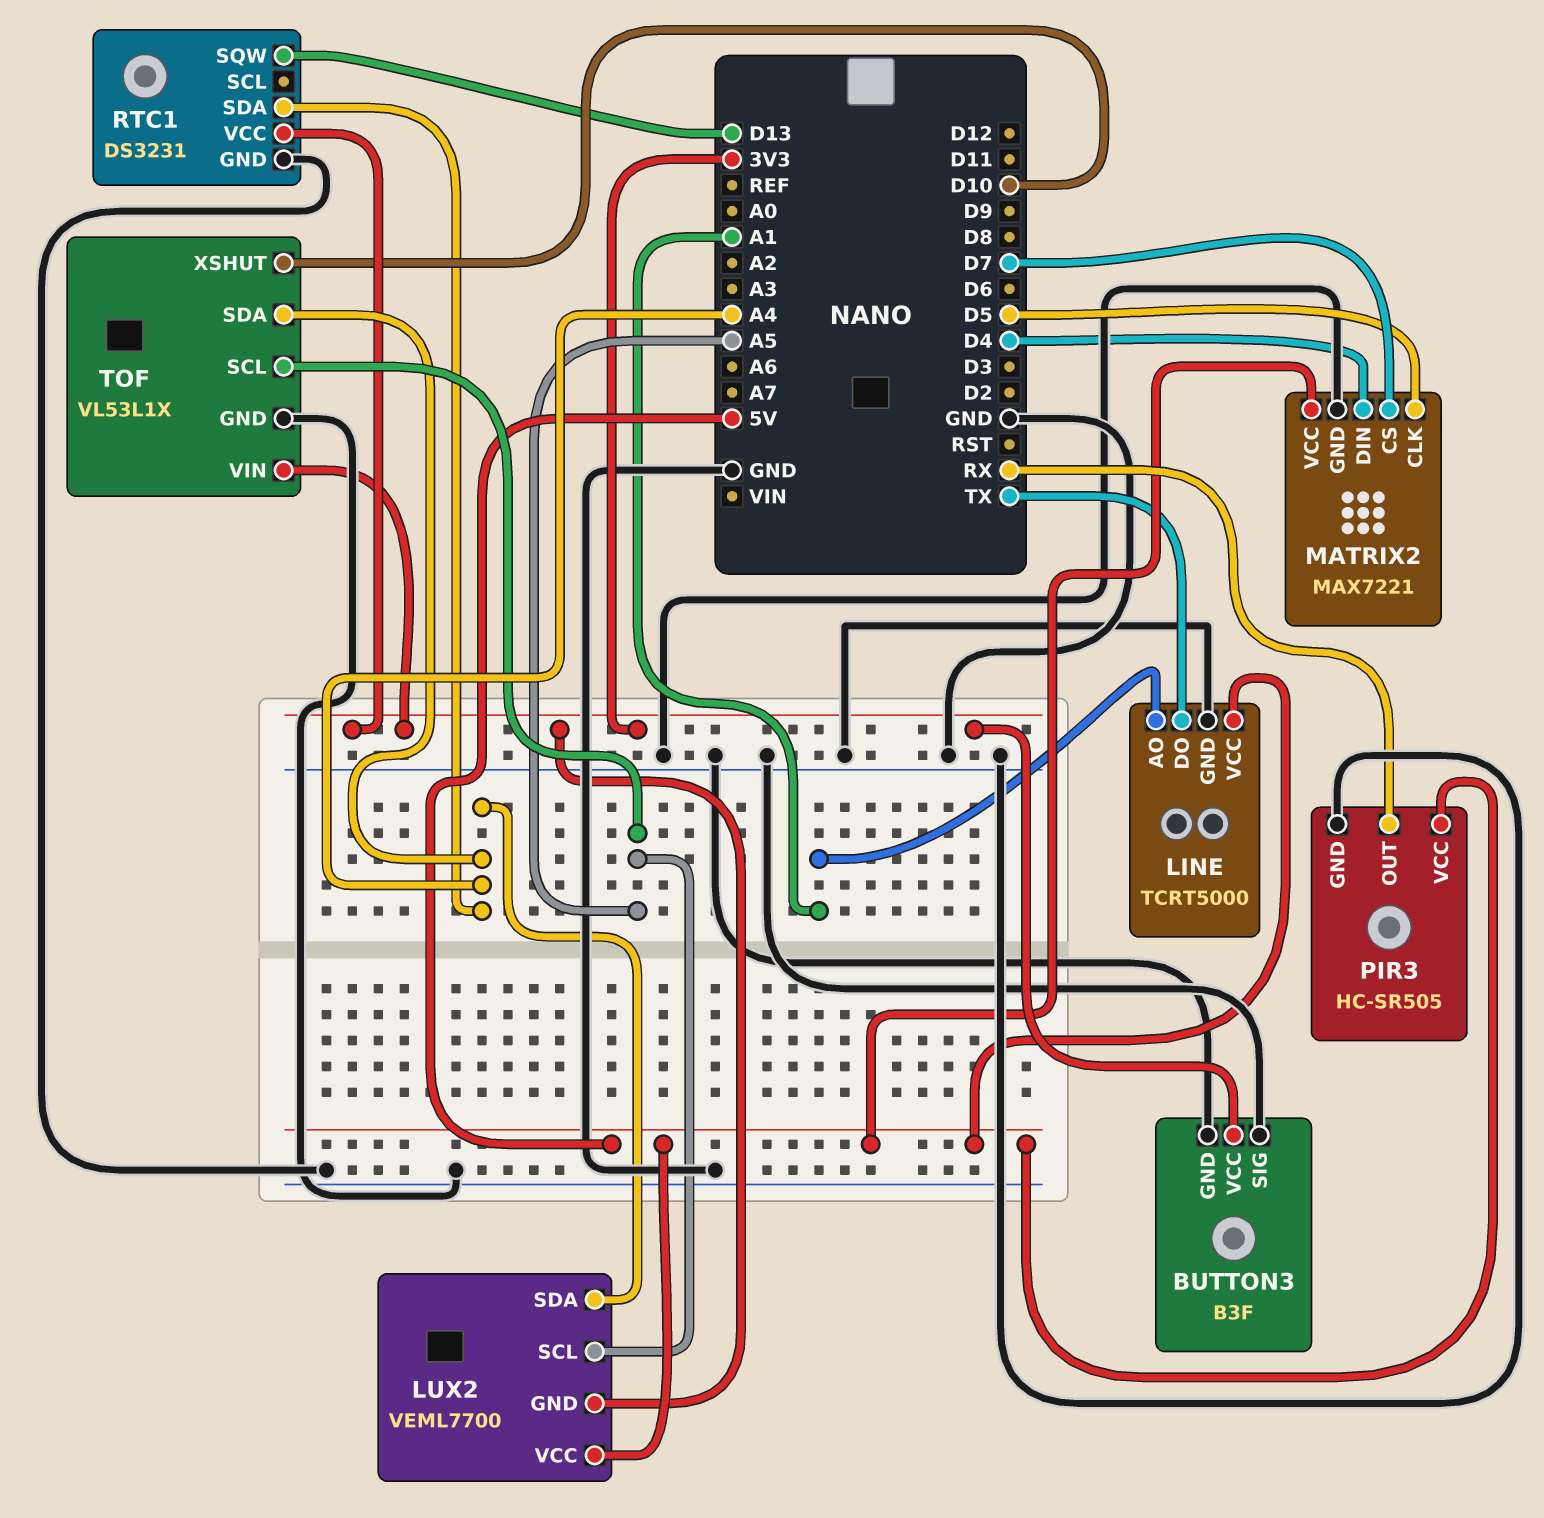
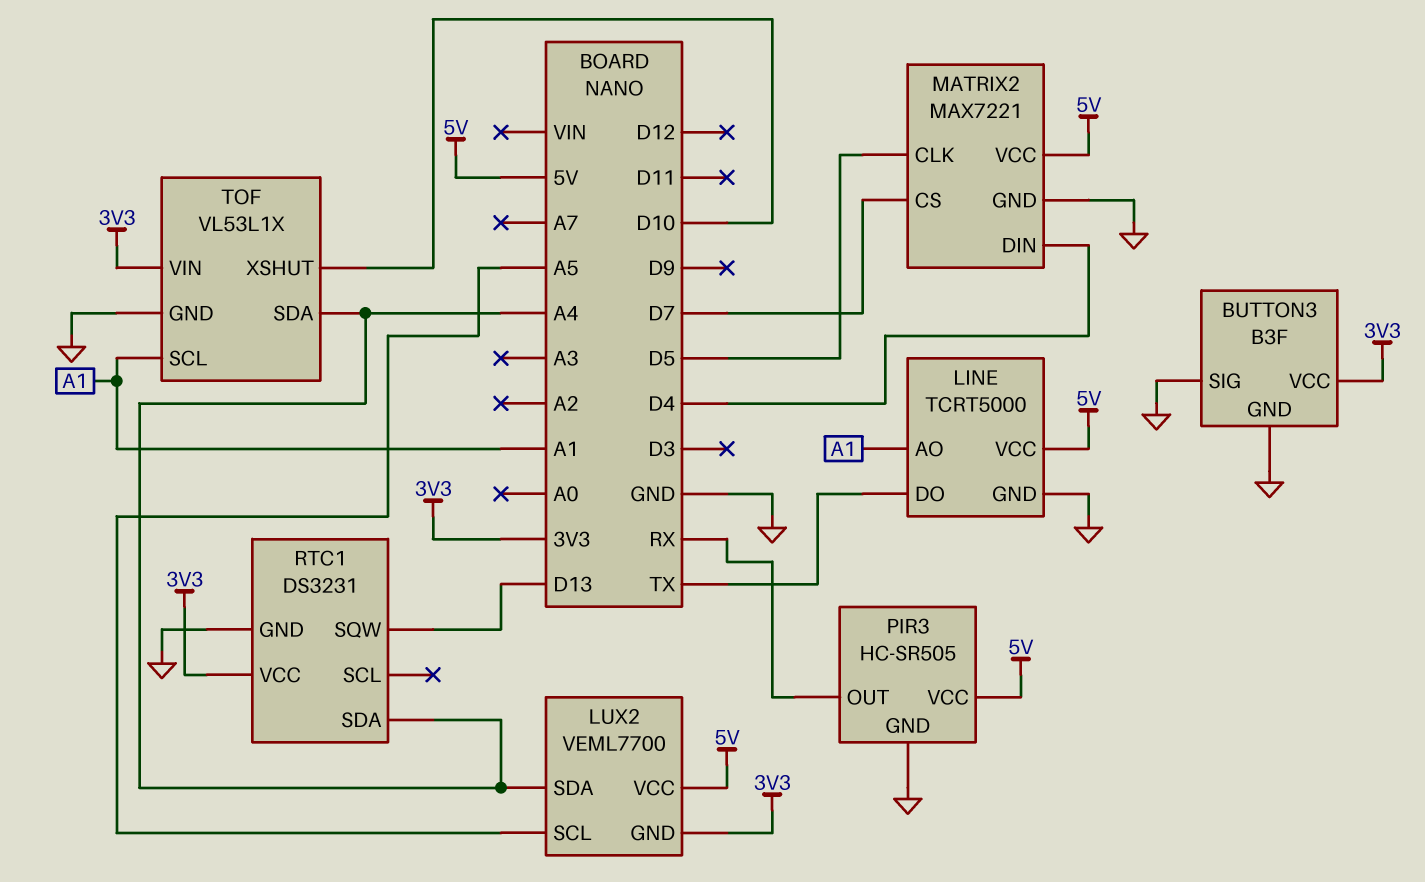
TOF pin SCL: A5 -> A1

